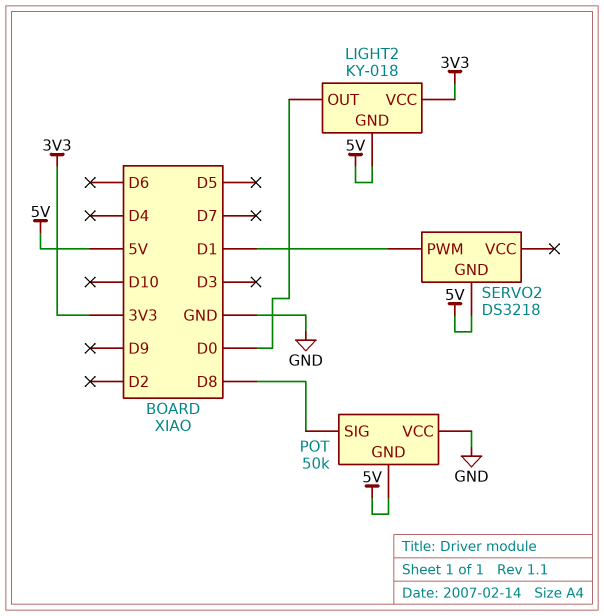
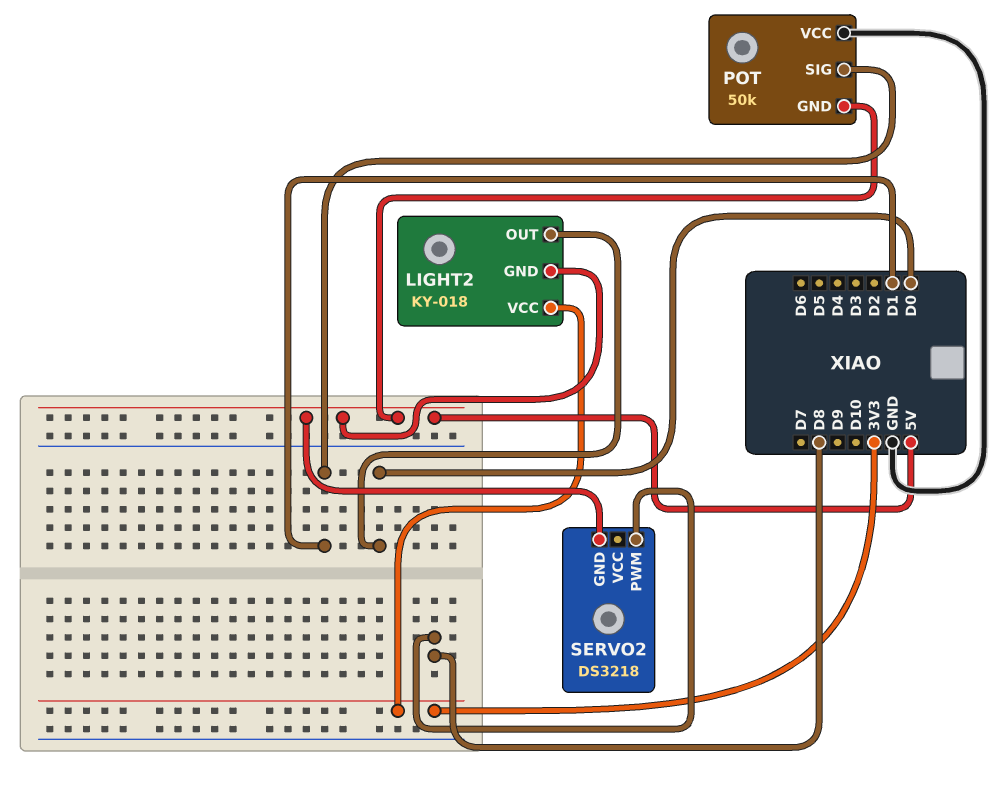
POT pin SIG: D8 -> D1
SERVO2 pin PWM: D1 -> D8

